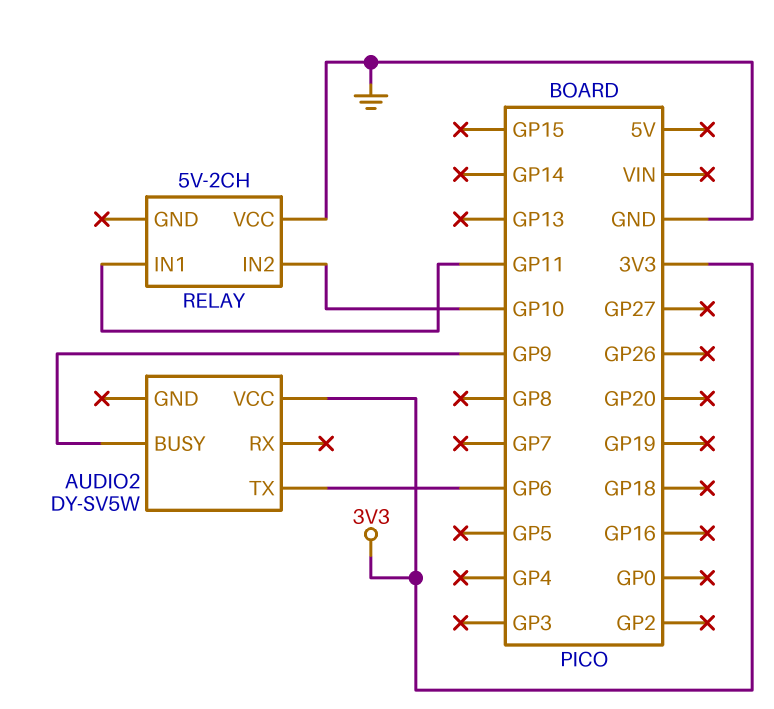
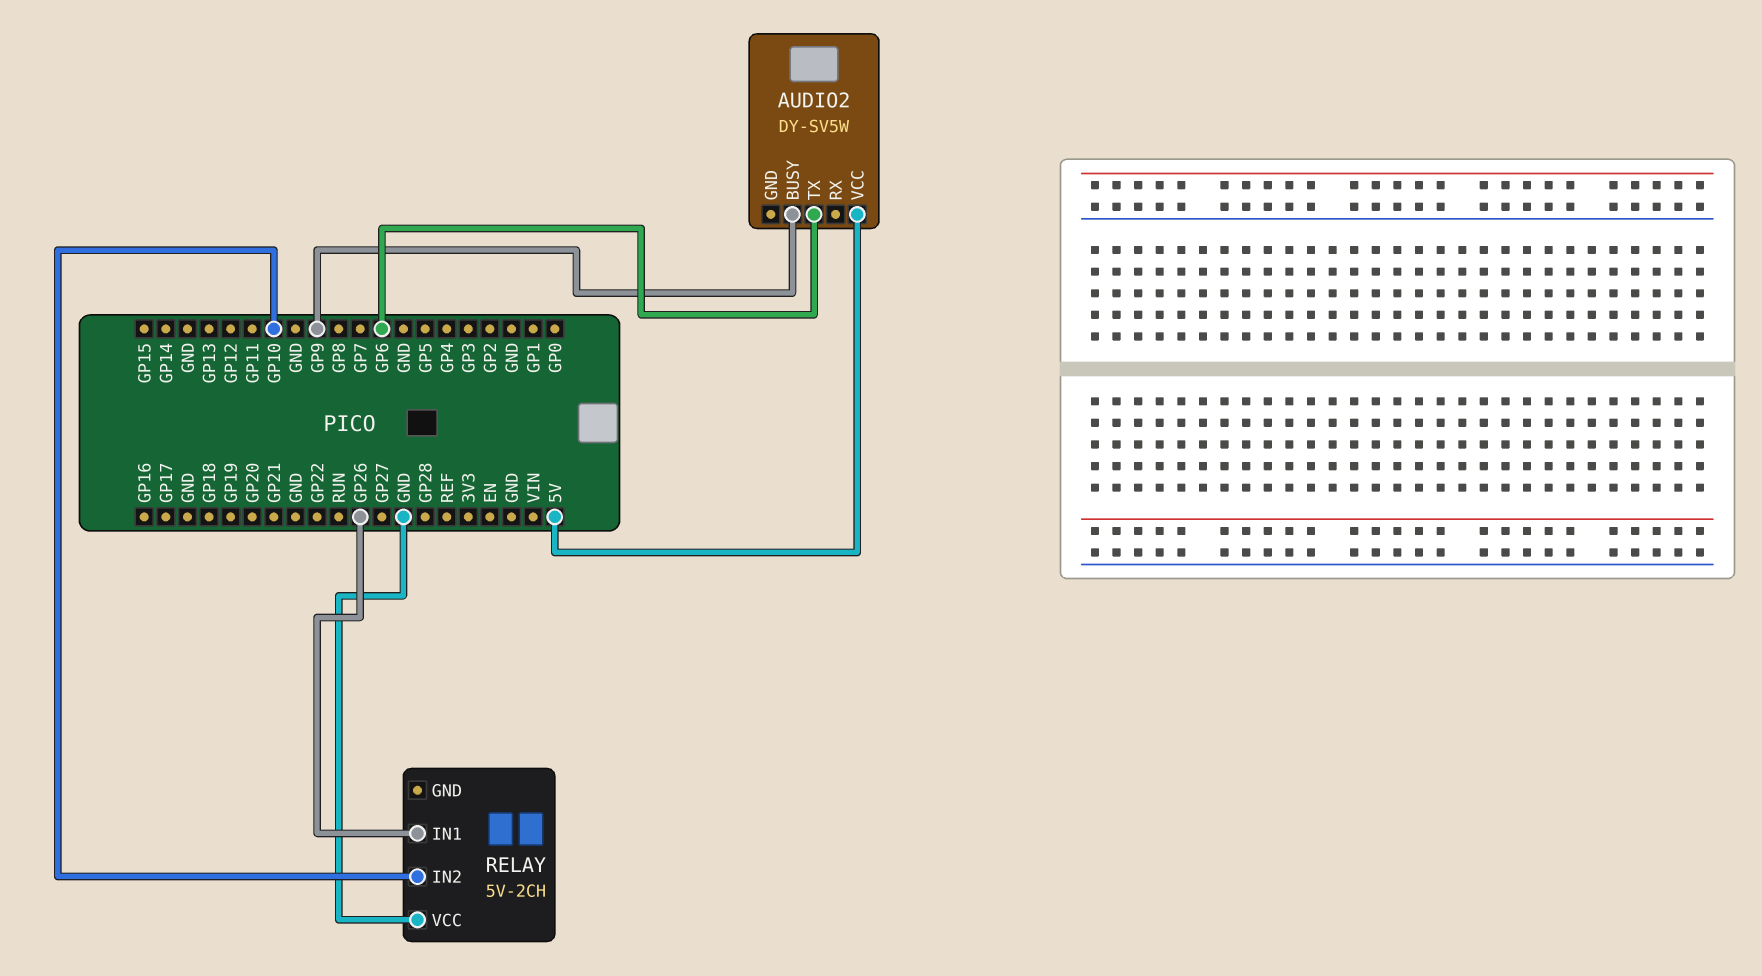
AUDIO2 pin VCC: 3V3 -> 5V
RELAY pin IN1: GP11 -> GP26

